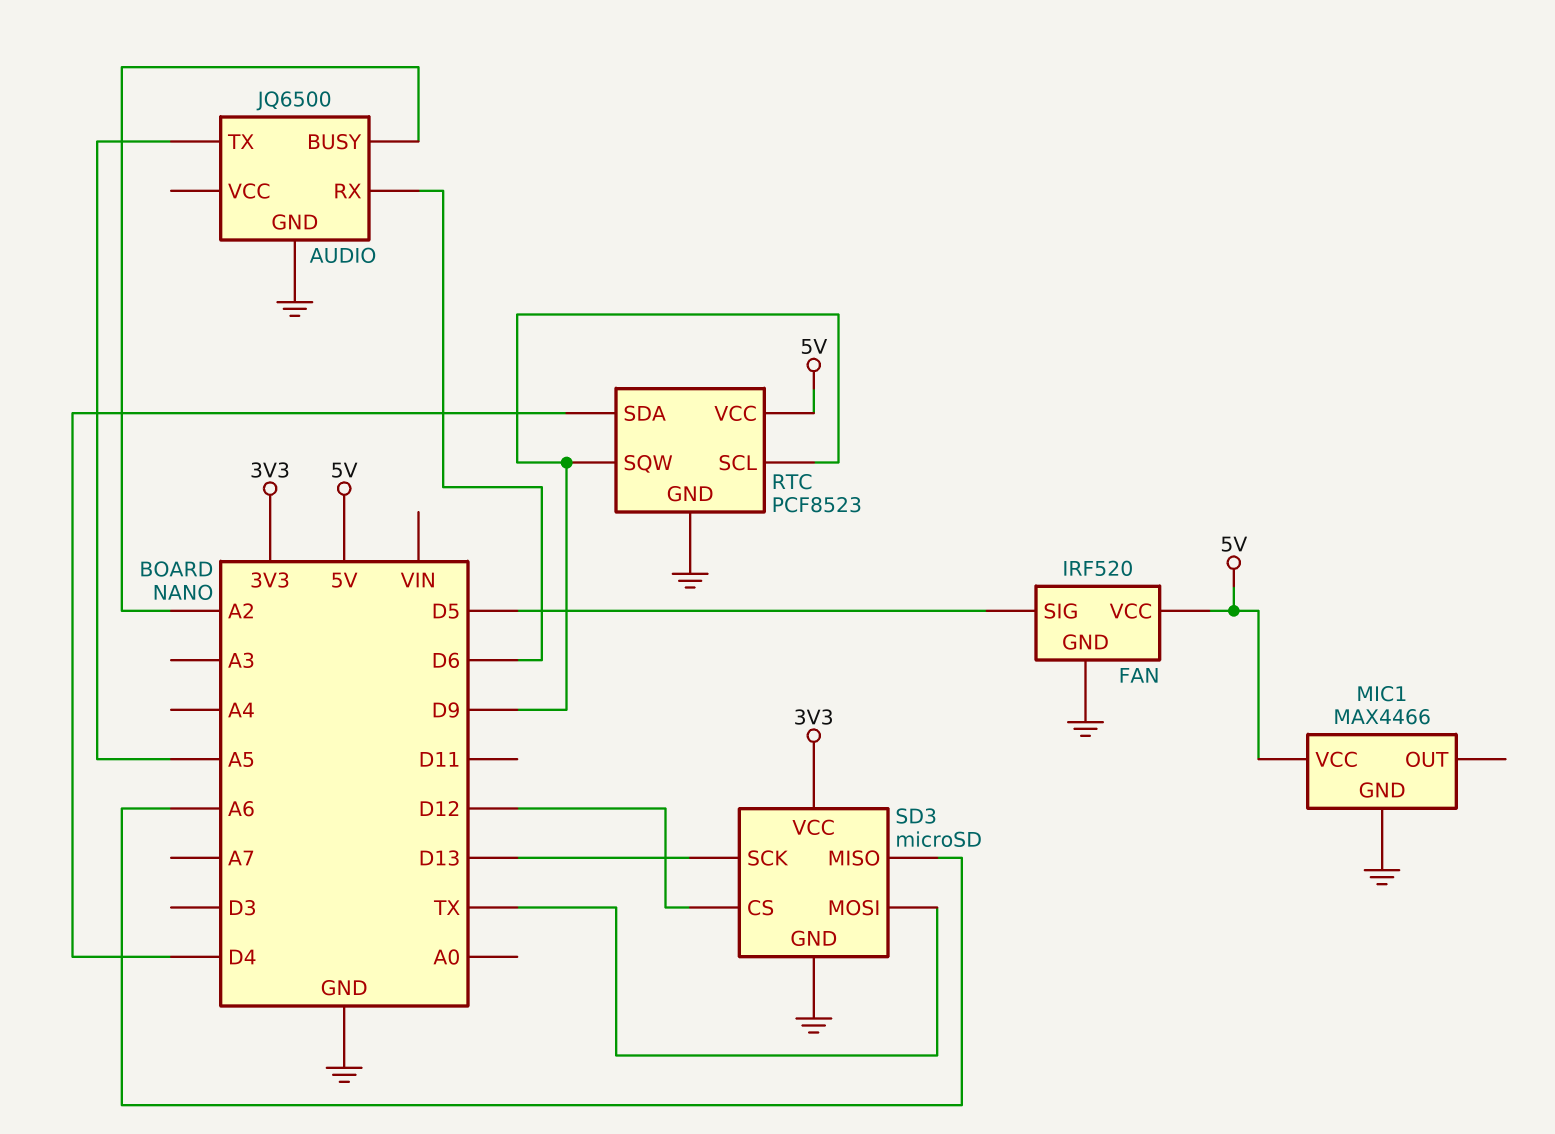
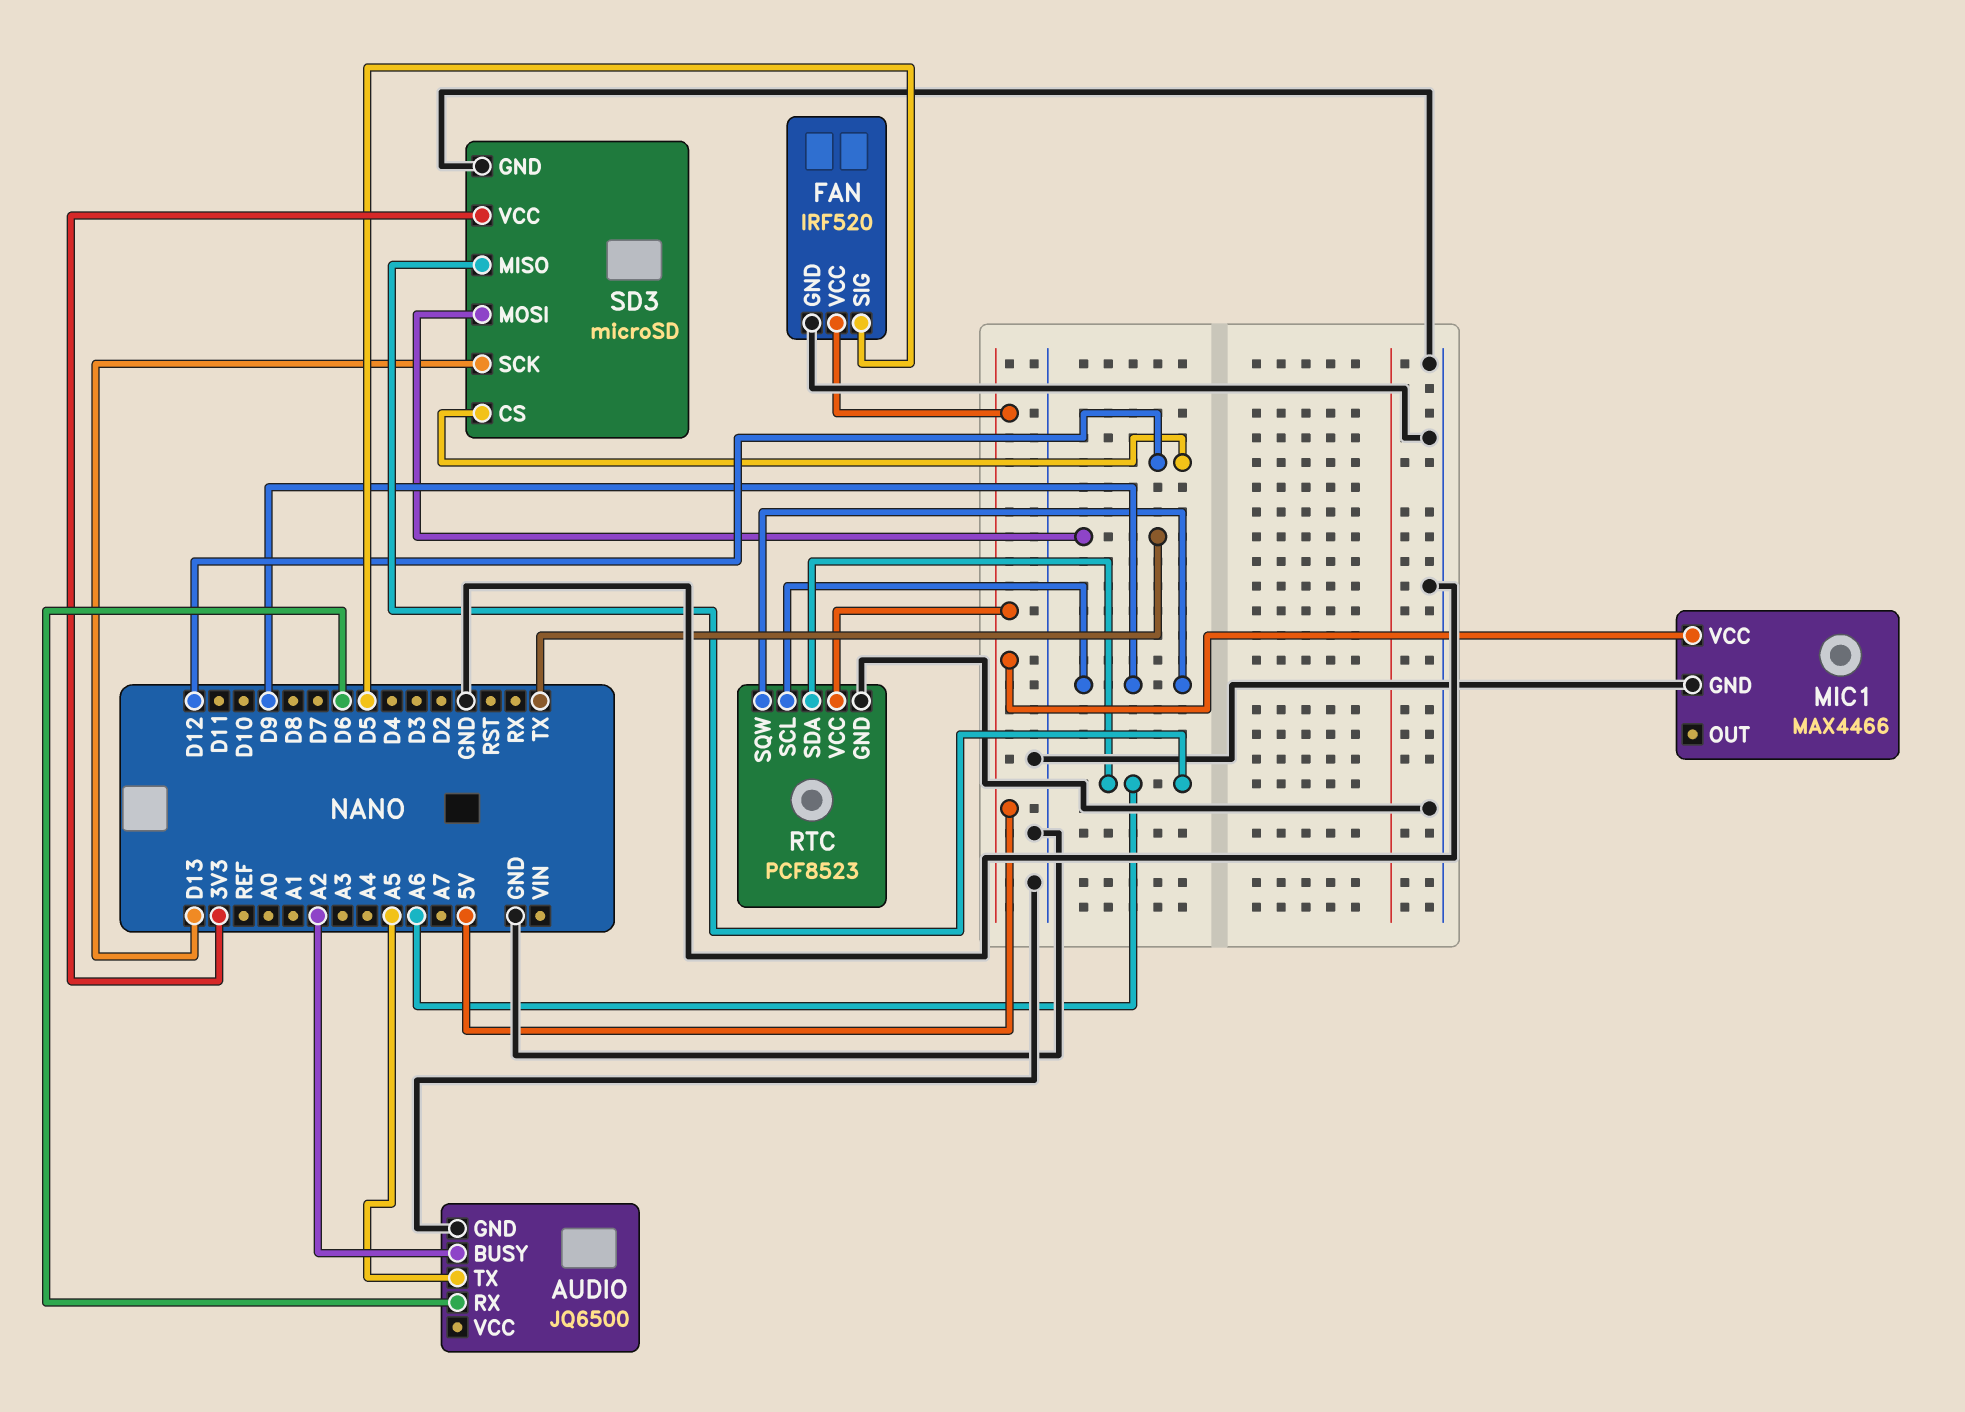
RTC pin SDA: D4 -> A6

